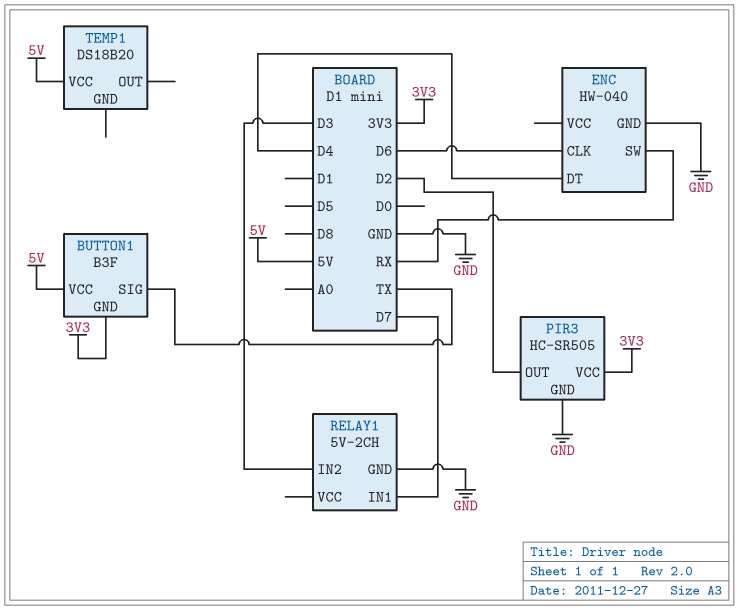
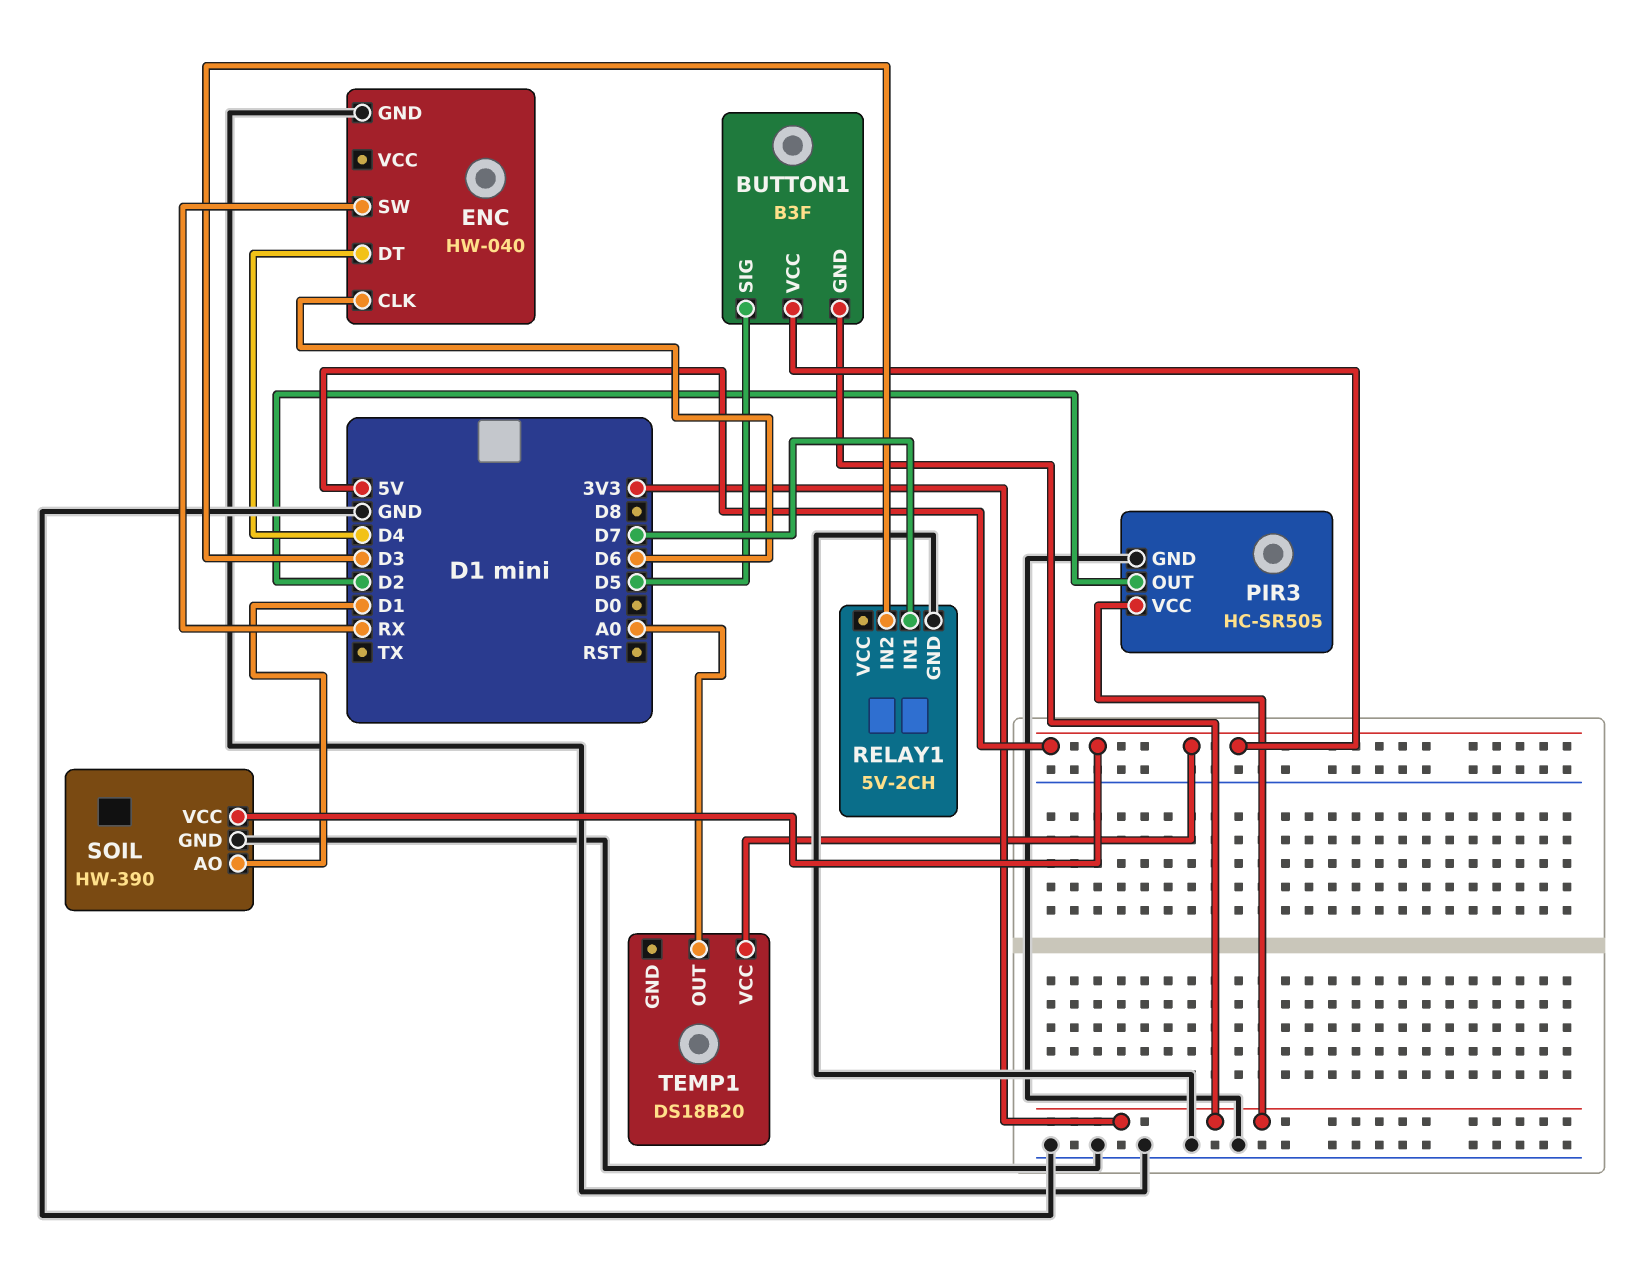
BUTTON1 pin SIG: TX -> D5
SOIL: none -> HW-390
SOIL pin AO: none -> D1
SOIL pin GND: none -> GND
SOIL pin VCC: none -> 5V
TEMP1 pin OUT: none -> A0

